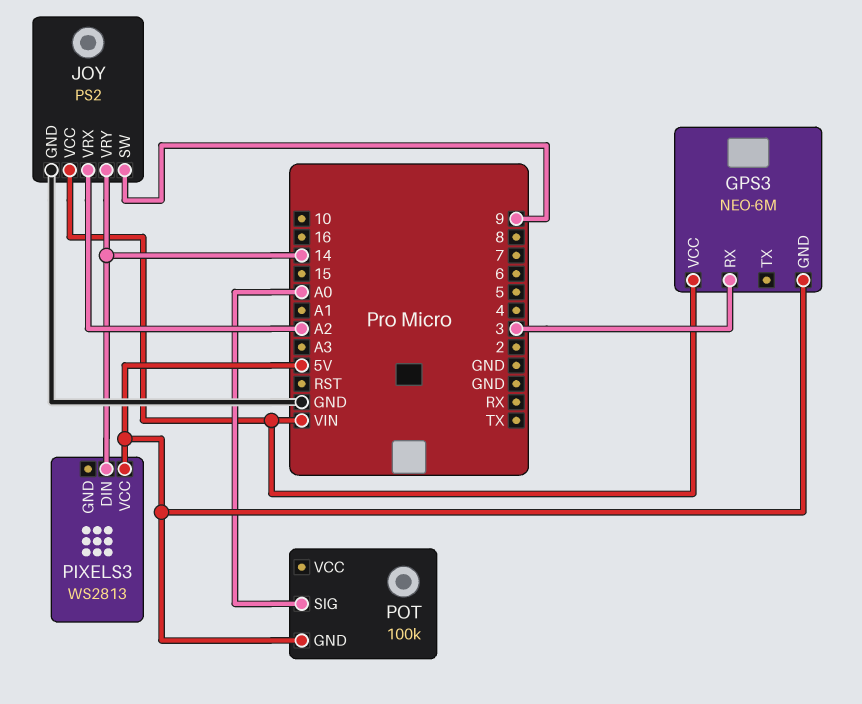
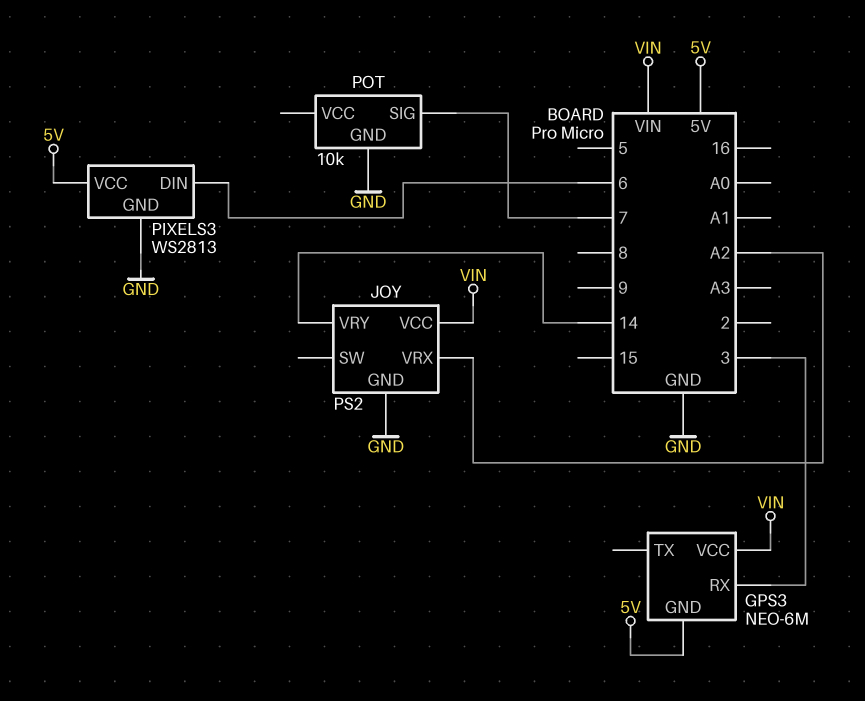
JOY pin SW: 9 -> none
PIXELS3 pin DIN: 14 -> 6
PIXELS3 pin GND: none -> GND
POT: 100k -> 10k
POT pin GND: 5V -> GND
POT pin SIG: A0 -> 7

